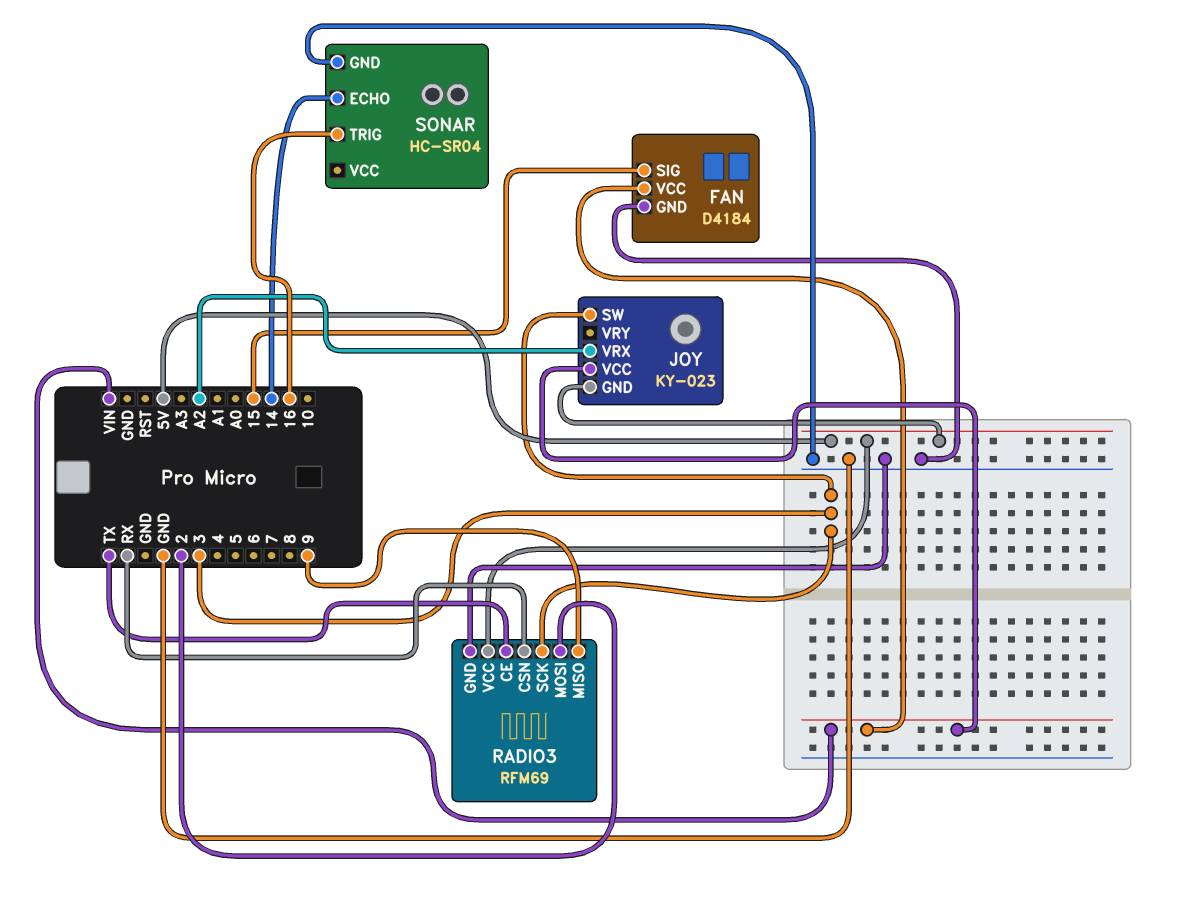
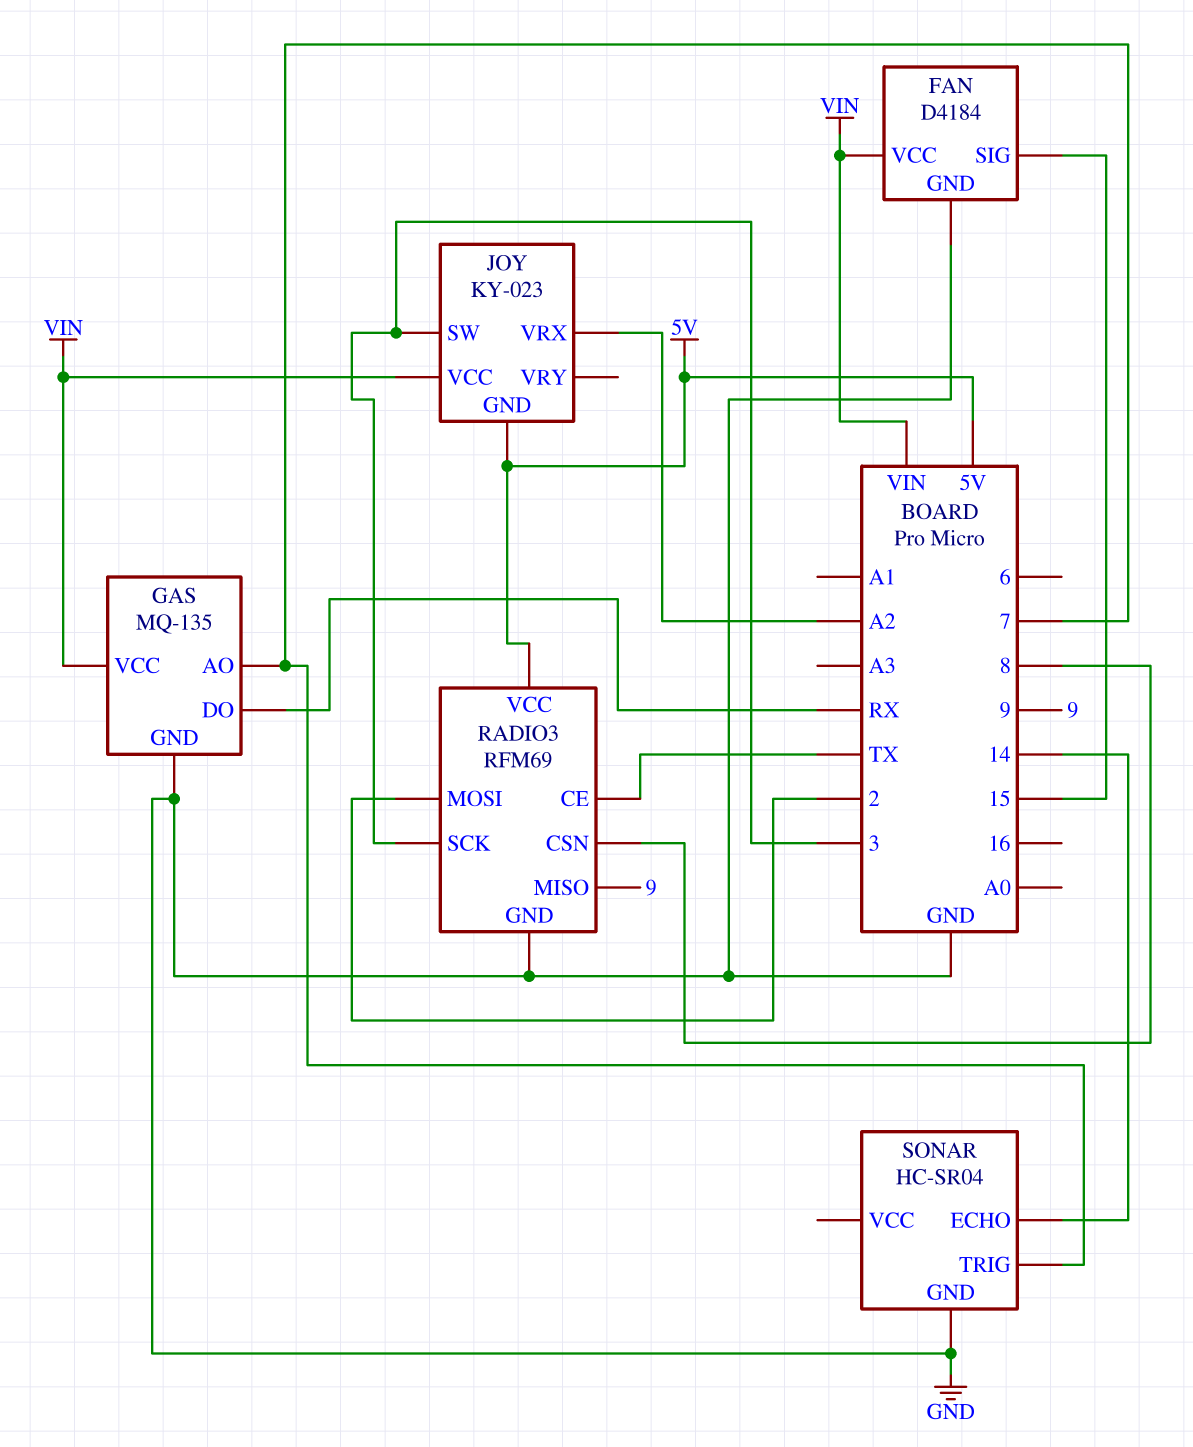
GAS: none -> MQ-135
GAS pin AO: none -> 7
GAS pin DO: none -> RX
GAS pin GND: none -> GND
GAS pin VCC: none -> VIN
RADIO3 pin CSN: RX -> 8
SONAR pin TRIG: 16 -> 7

